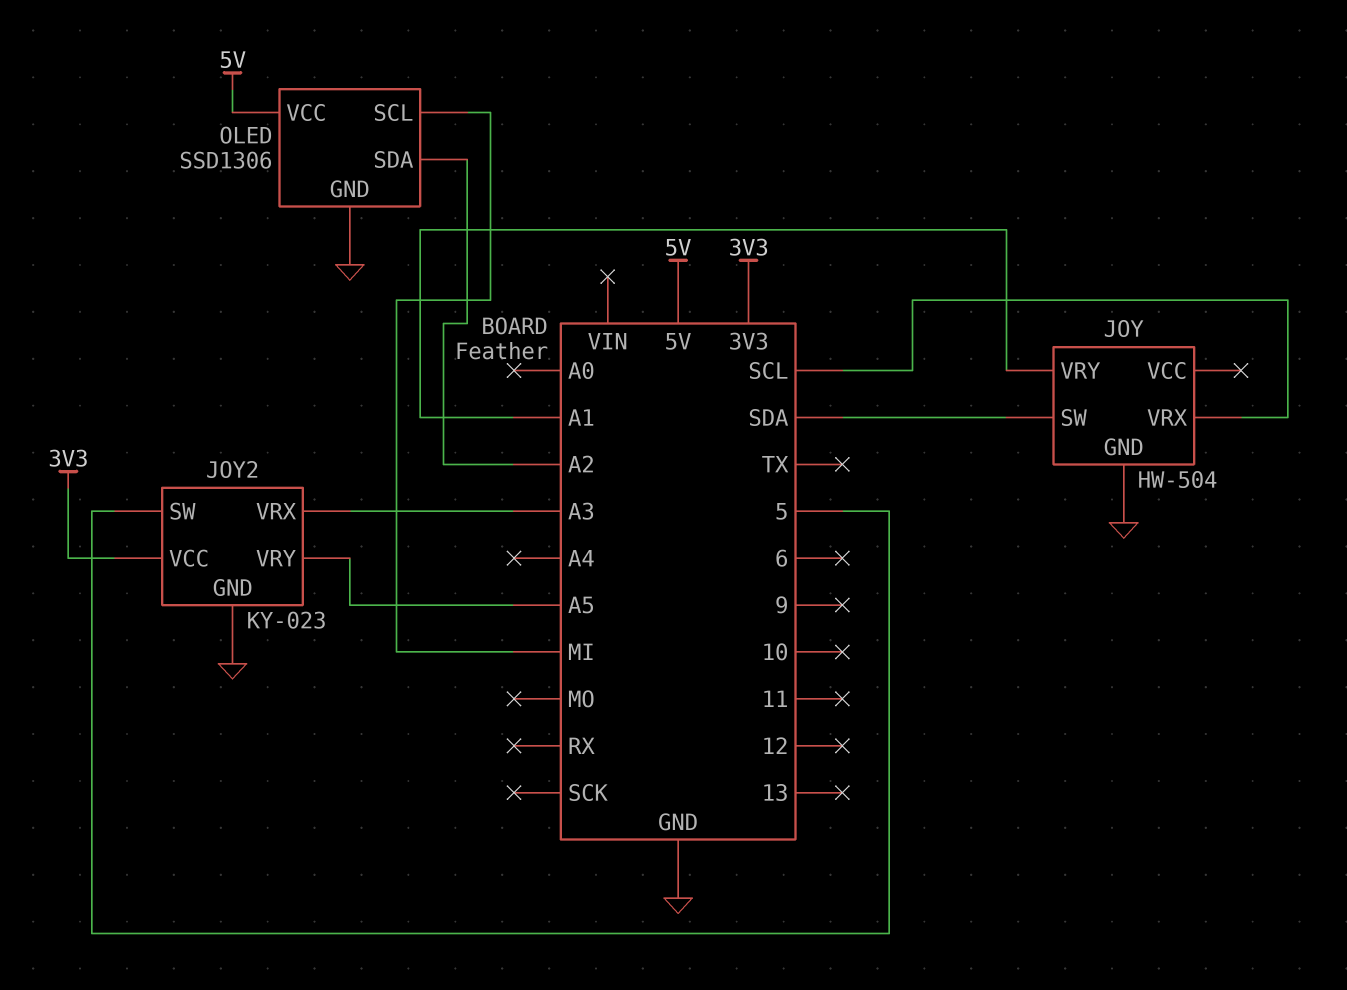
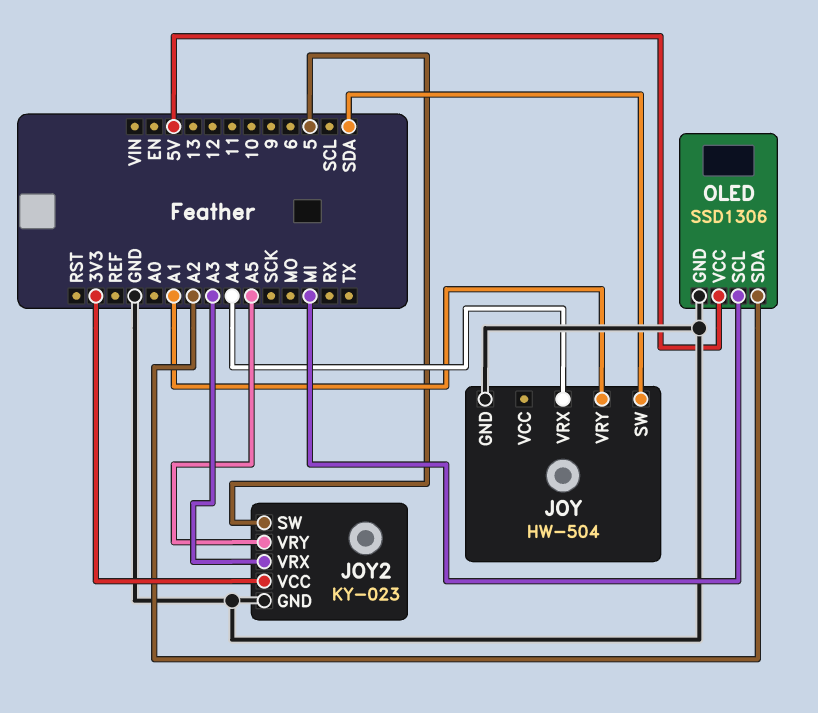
JOY pin VRX: SCL -> A4

